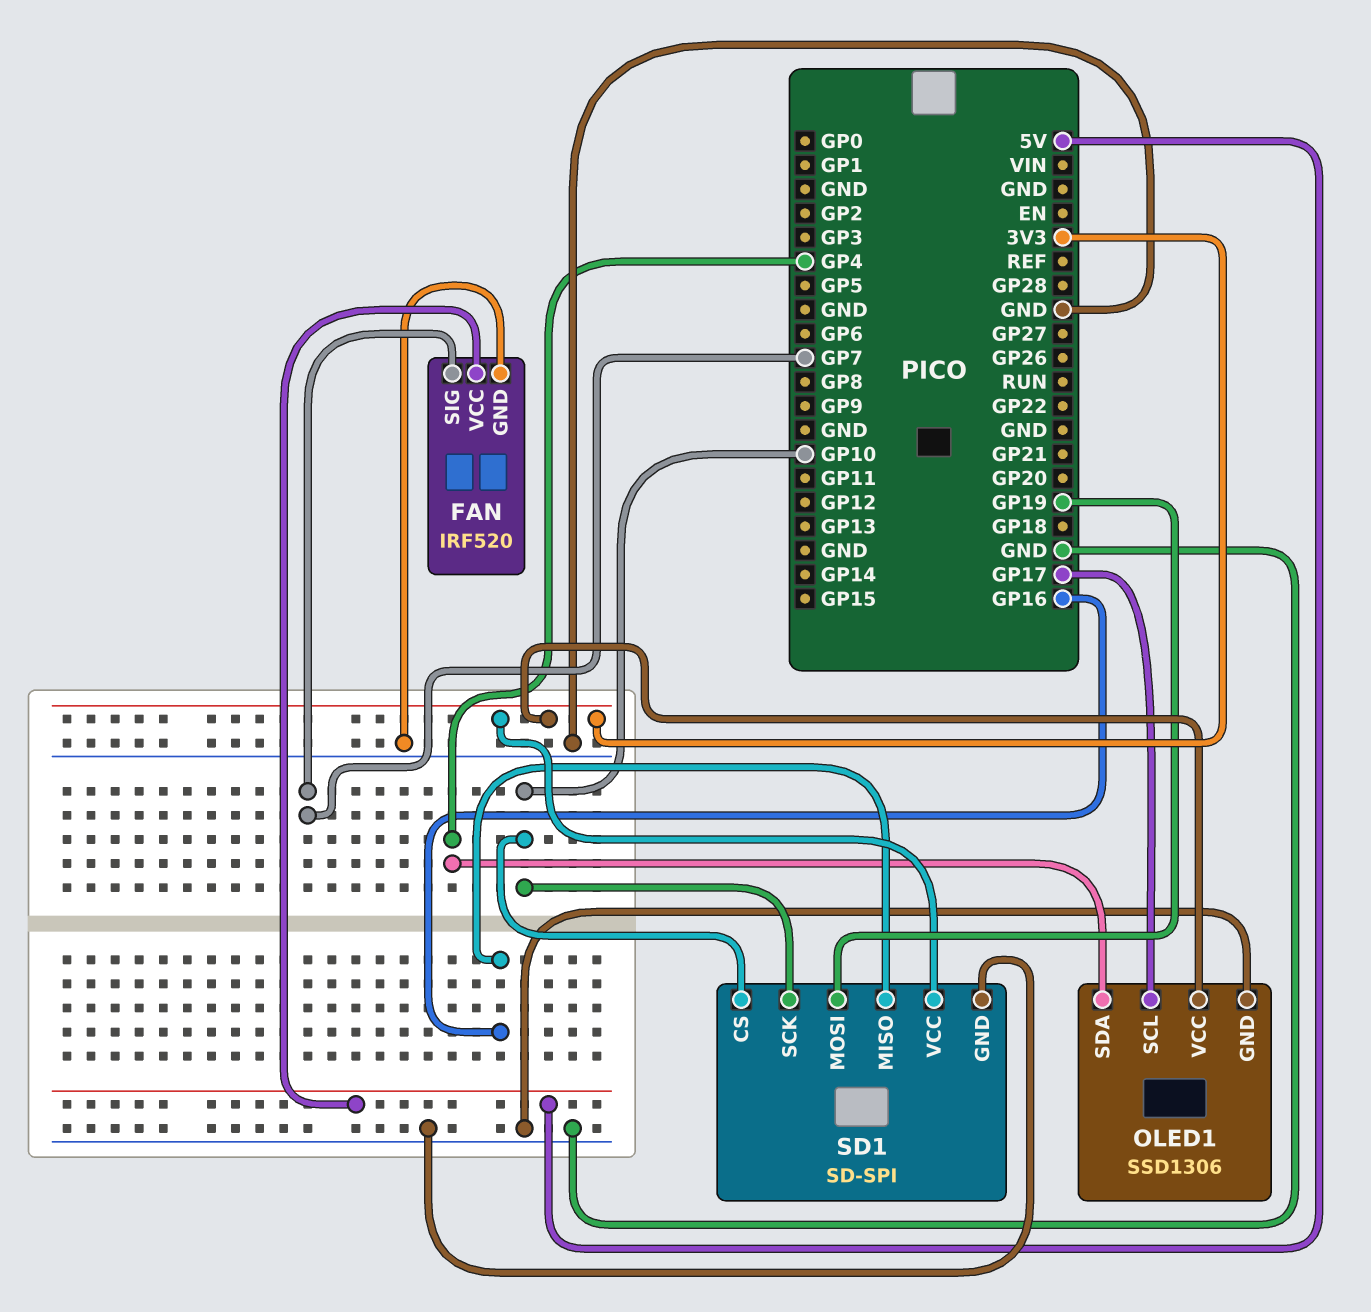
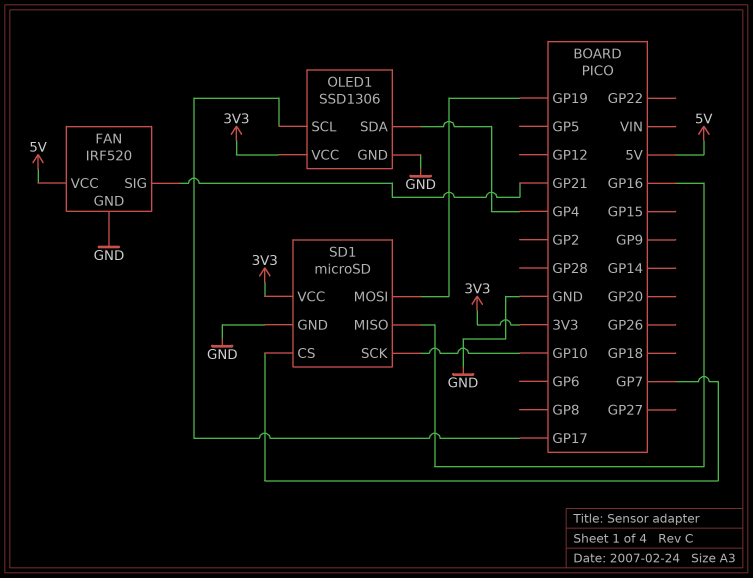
FAN pin SIG: GP7 -> GP21
SD1: SD-SPI -> microSD
SD1 pin CS: GP10 -> GP7

